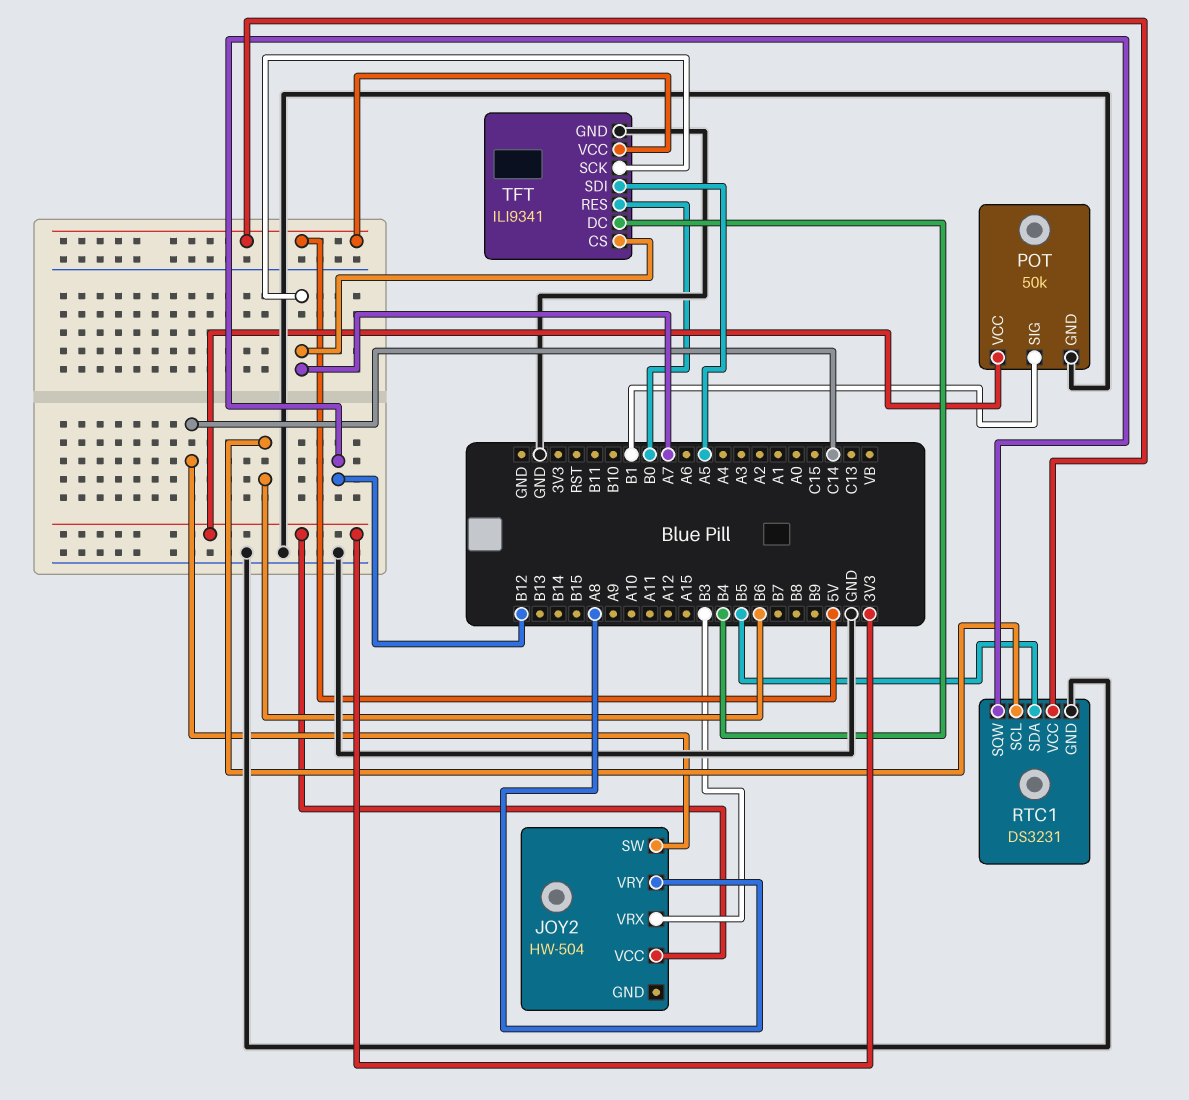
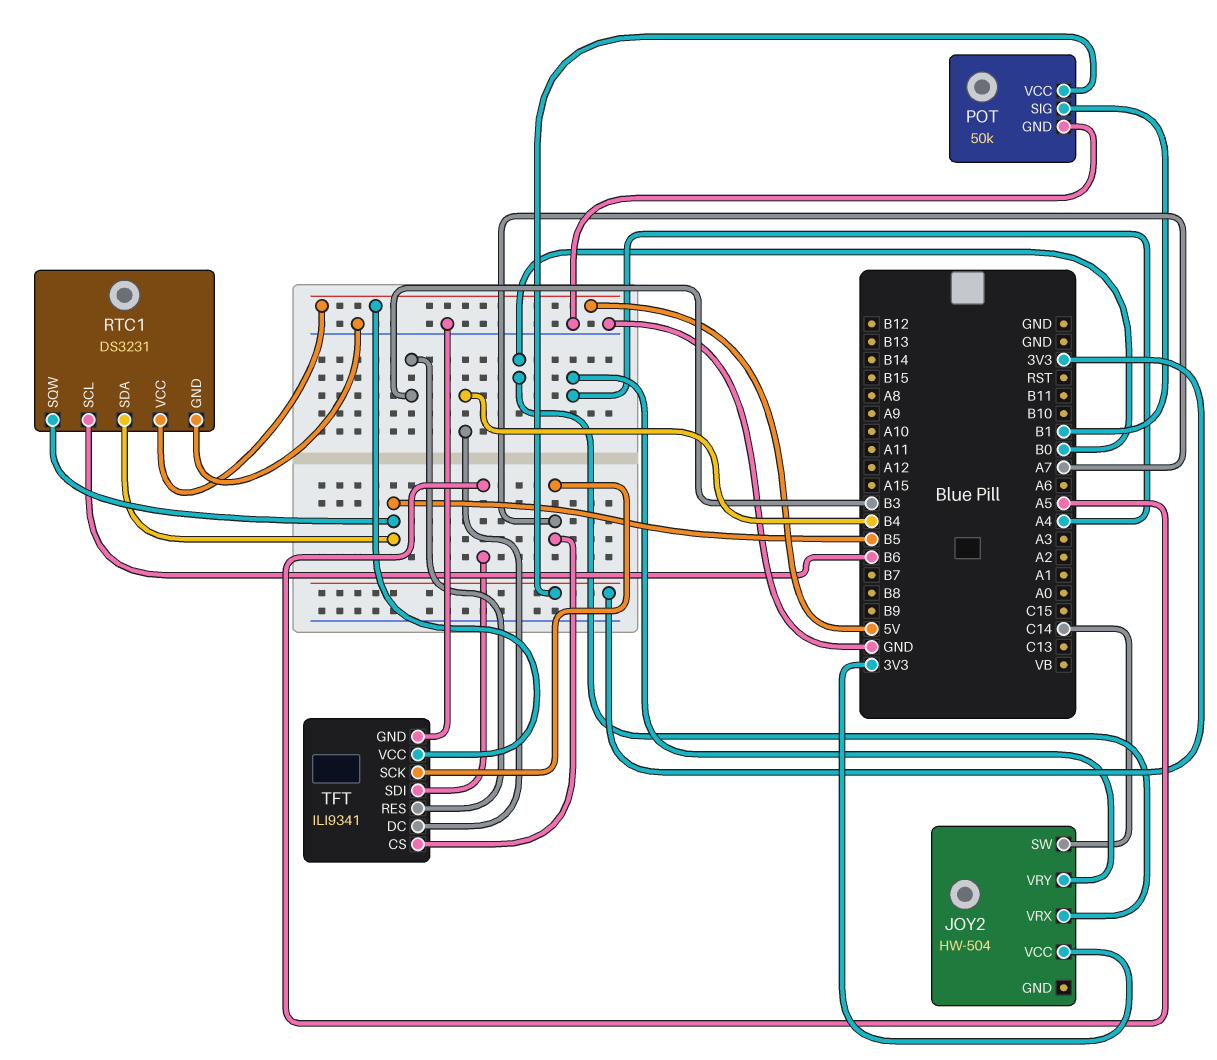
JOY2 pin VRX: B3 -> B0
JOY2 pin VRY: A8 -> A4
RTC1 pin SQW: B12 -> B5
TFT pin RES: B0 -> B3

